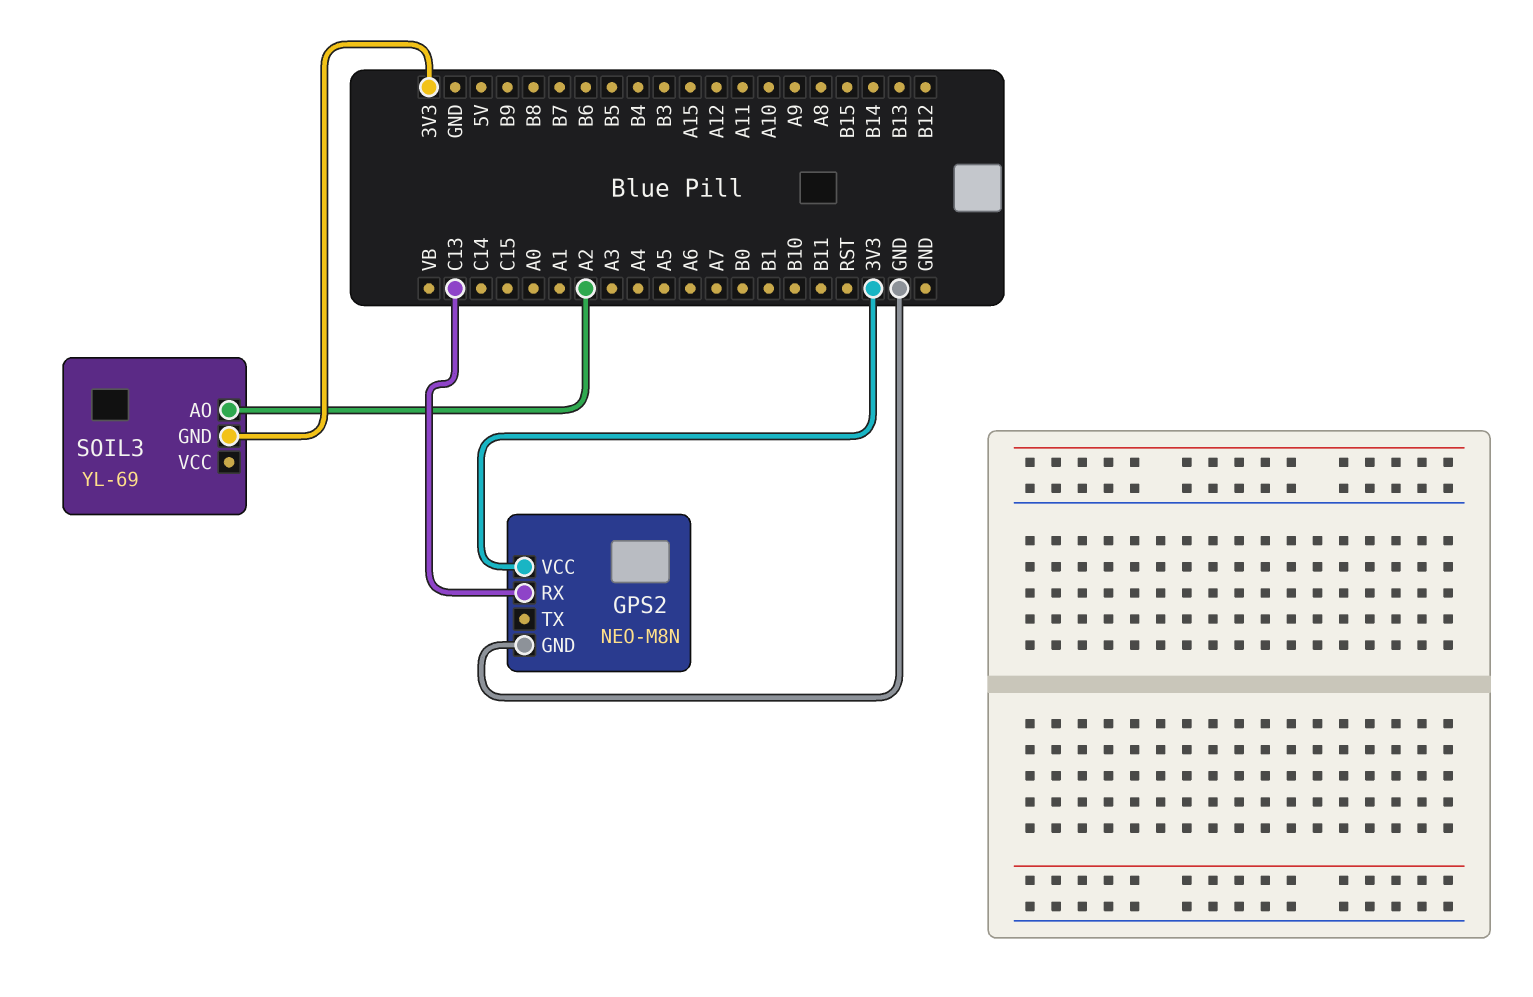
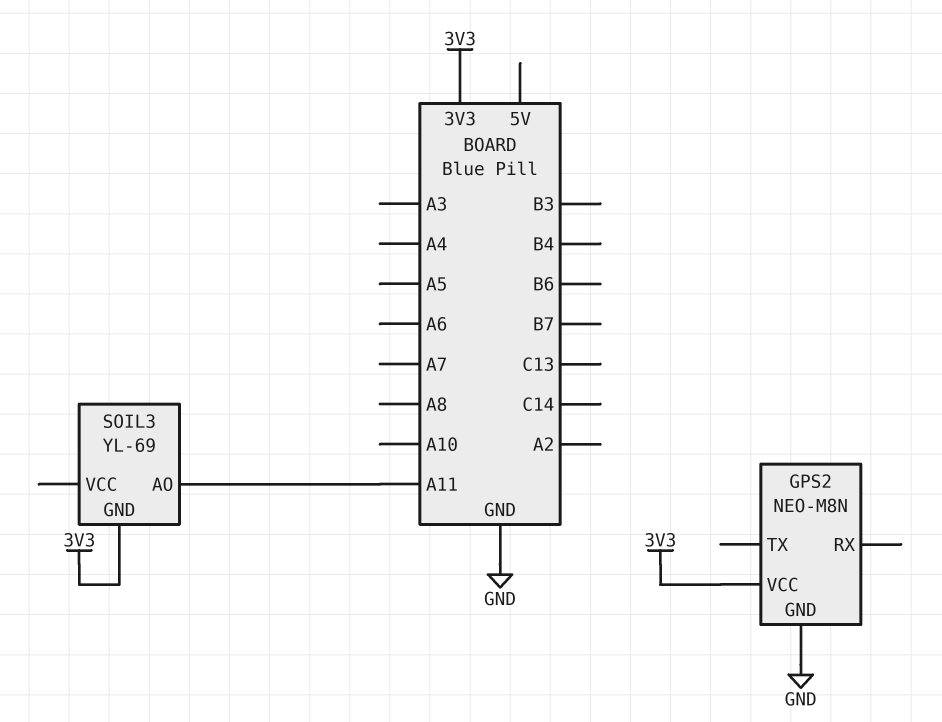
GPS2 pin RX: C13 -> none
SOIL3 pin AO: A2 -> A11

